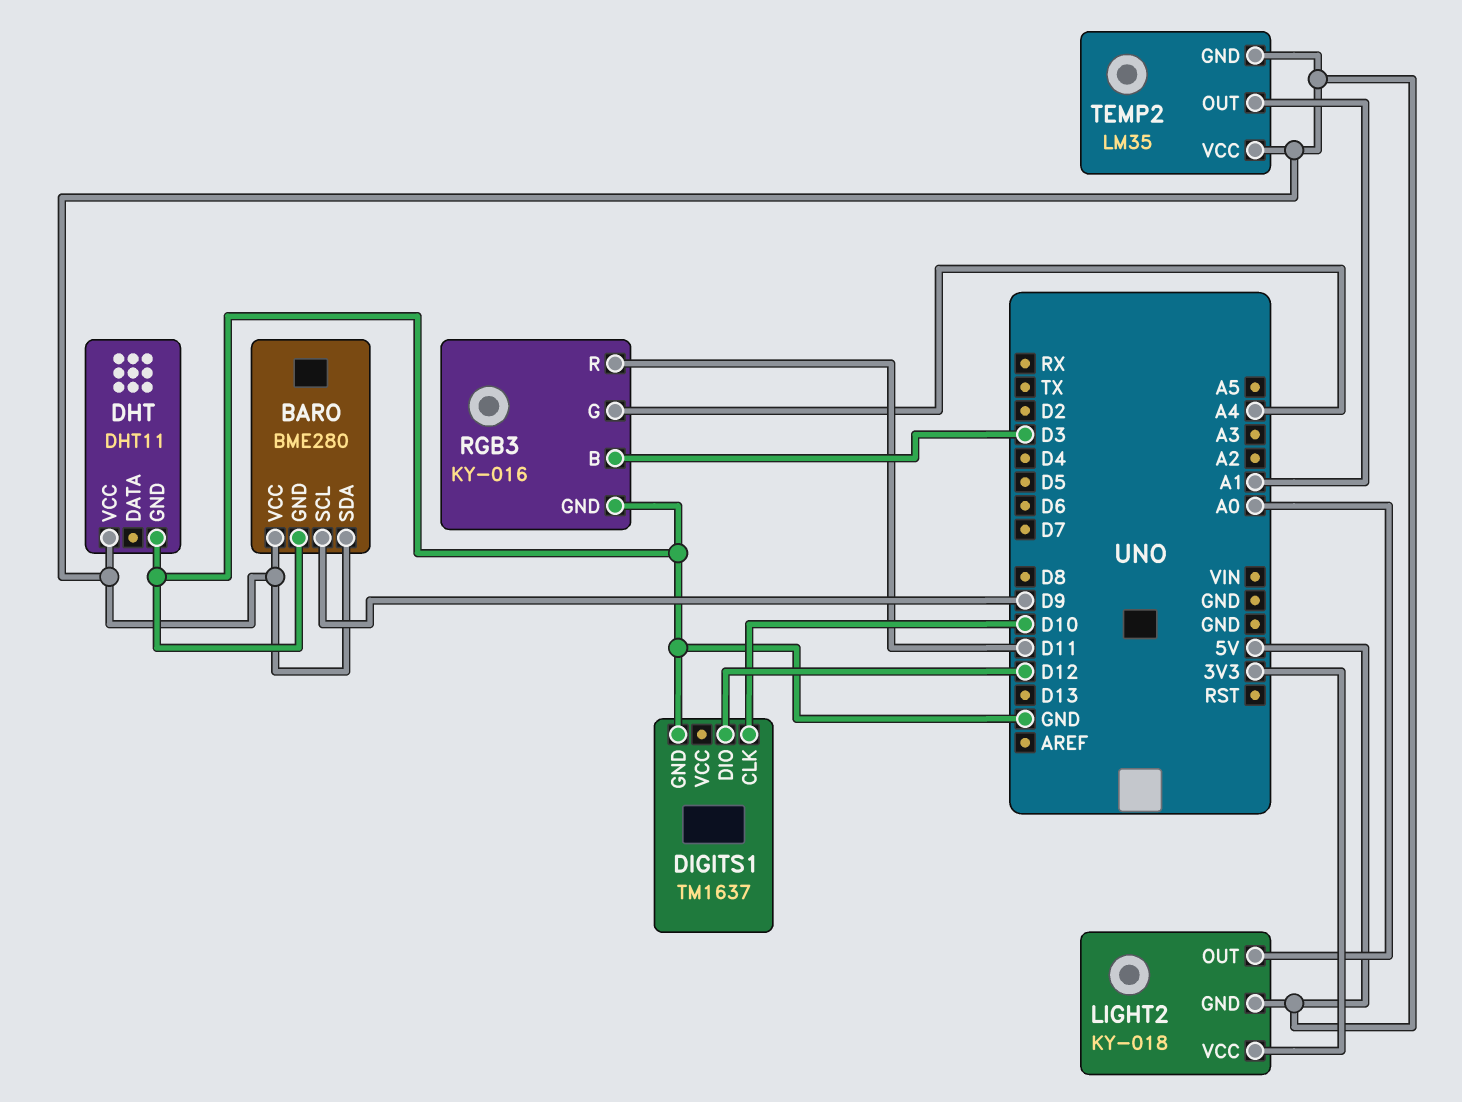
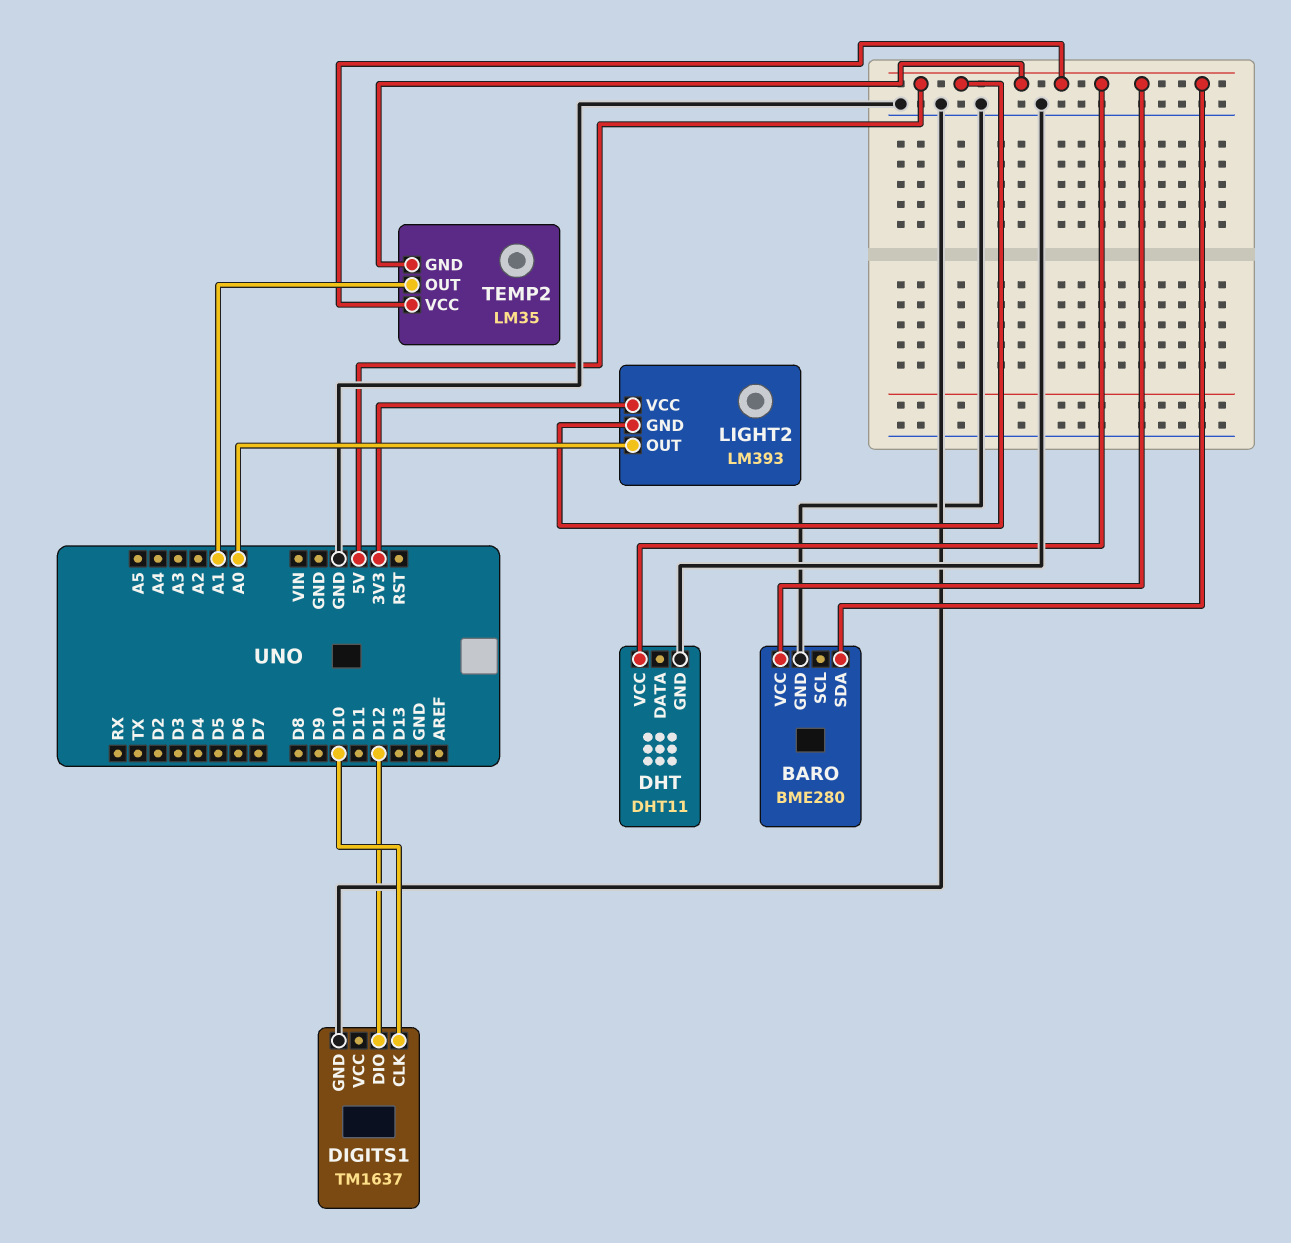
BARO pin SCL: D9 -> none
LIGHT2: KY-018 -> LM393
RGB3: KY-016 -> none
RGB3 pin B: D3 -> none
RGB3 pin G: A4 -> none
RGB3 pin GND: GND -> none
RGB3 pin R: D11 -> none

